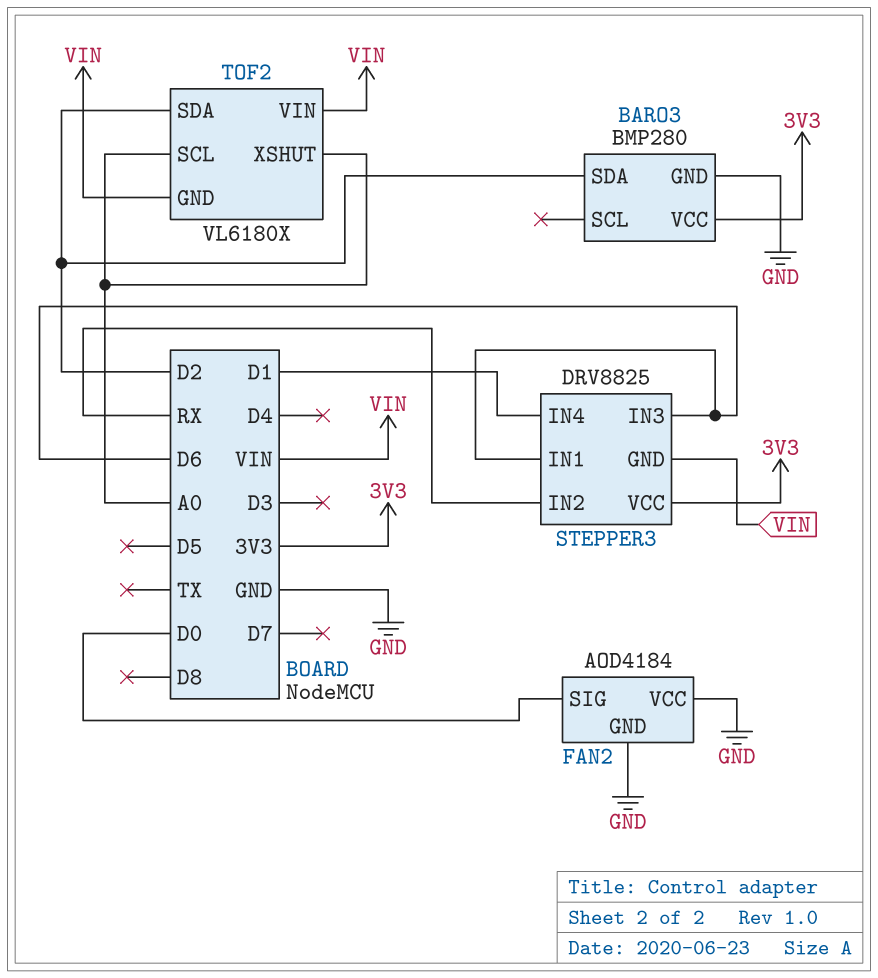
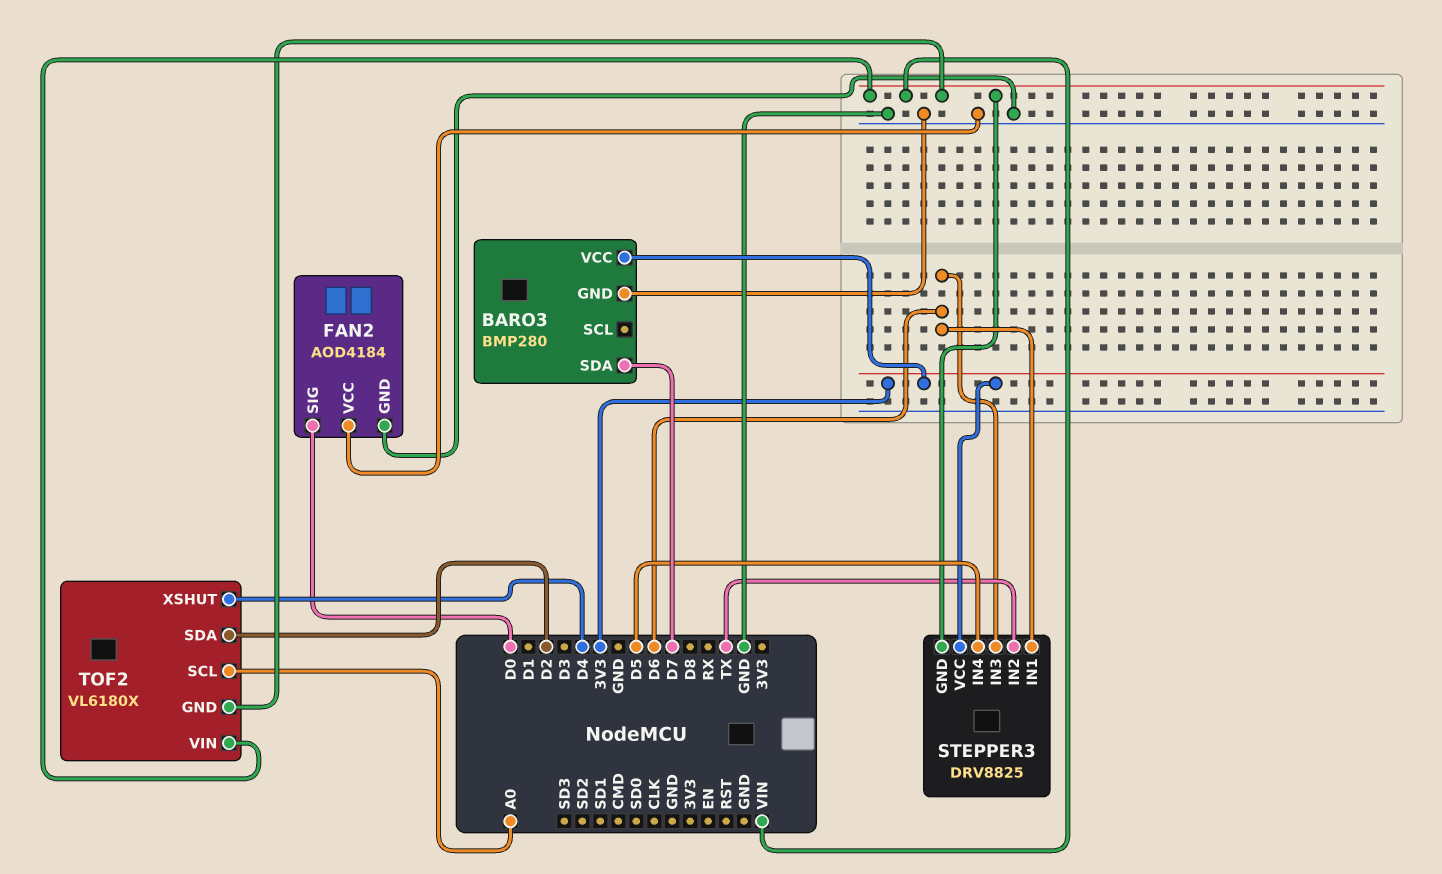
BARO3 pin SDA: D2 -> D7
STEPPER3 pin IN2: RX -> TX
STEPPER3 pin IN4: D1 -> D5
TOF2 pin XSHUT: A0 -> D4

